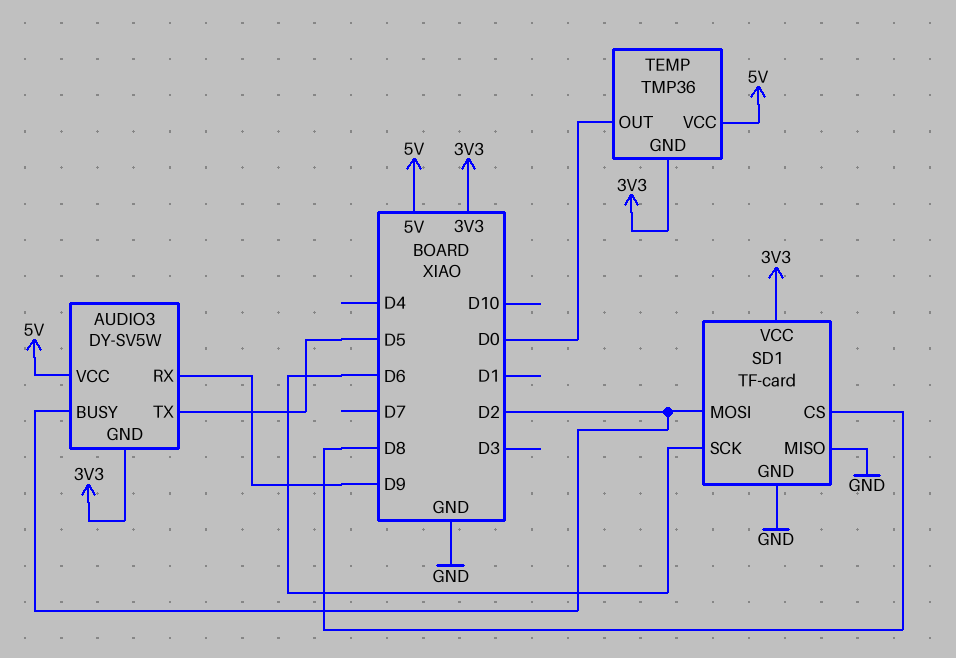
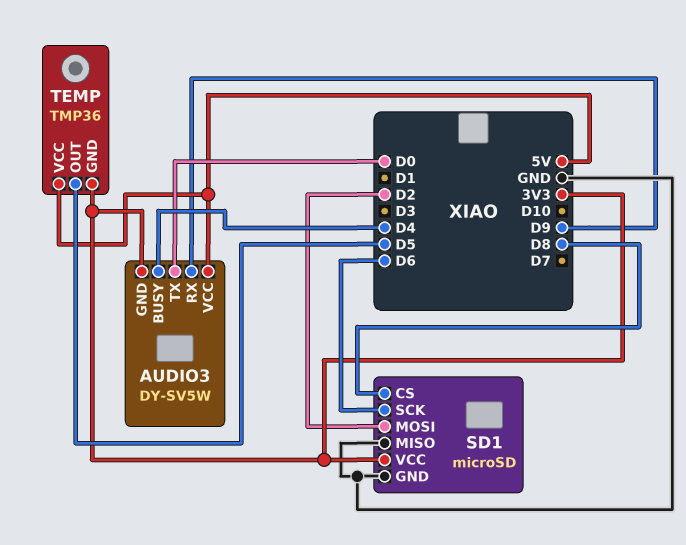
AUDIO3 pin BUSY: D2 -> D4
AUDIO3 pin TX: D5 -> D0
SD1: TF-card -> microSD
TEMP pin OUT: D0 -> D5

